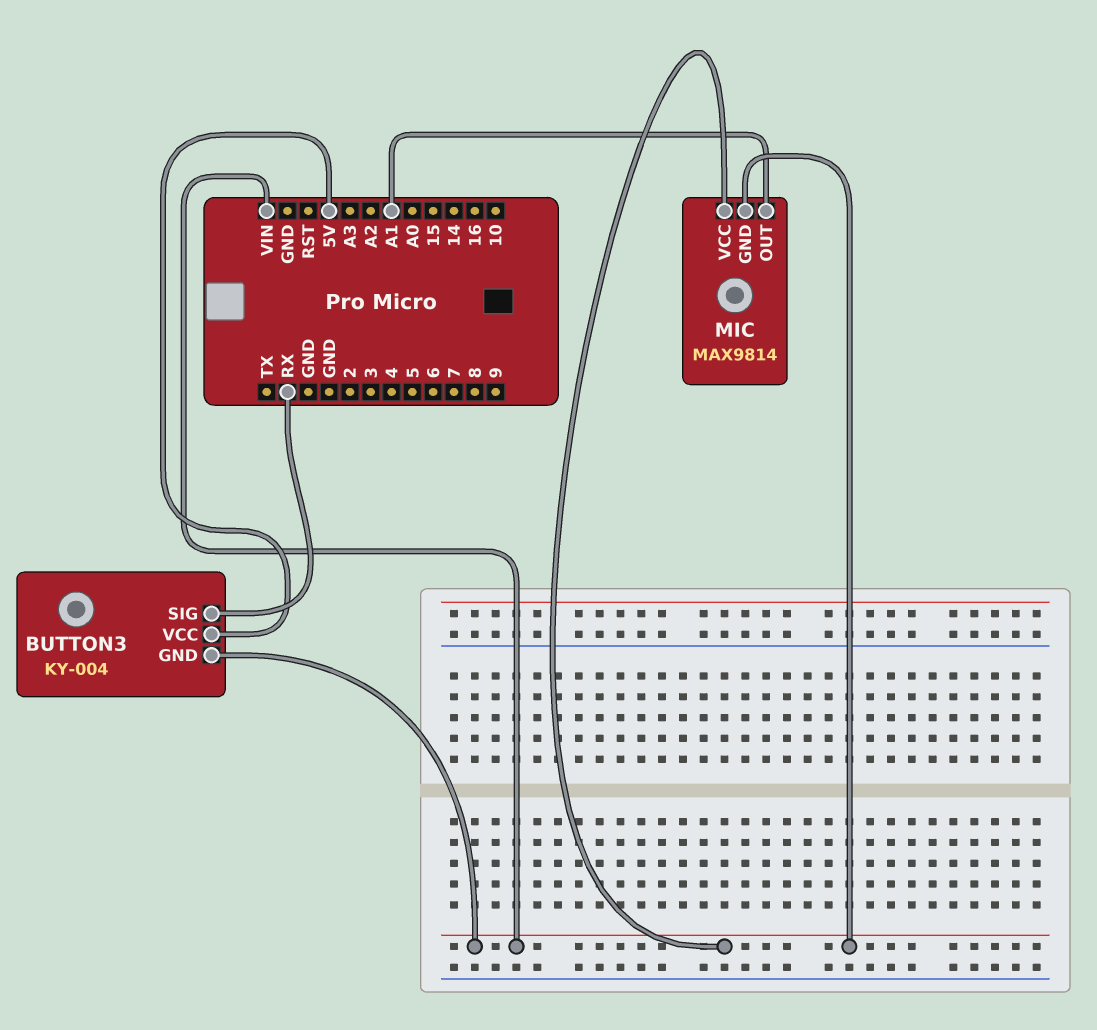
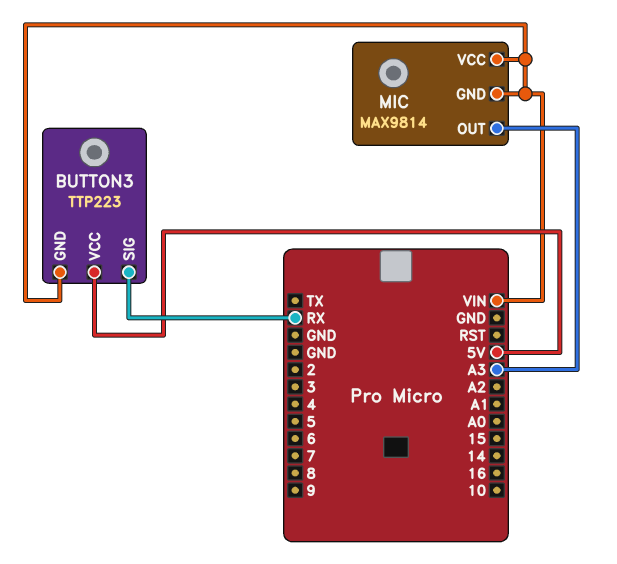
BUTTON3: KY-004 -> TTP223
MIC pin OUT: A1 -> A3

